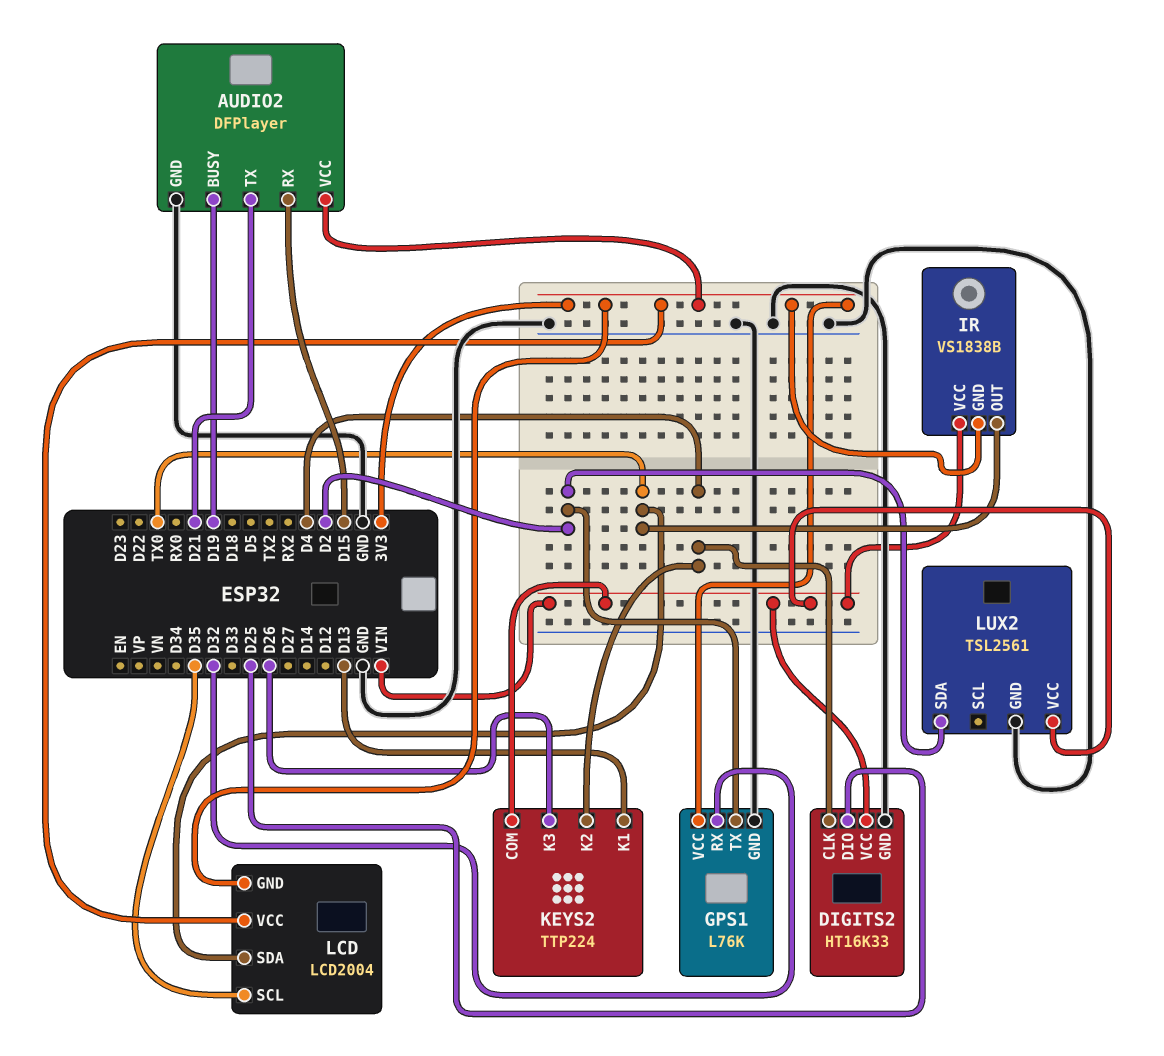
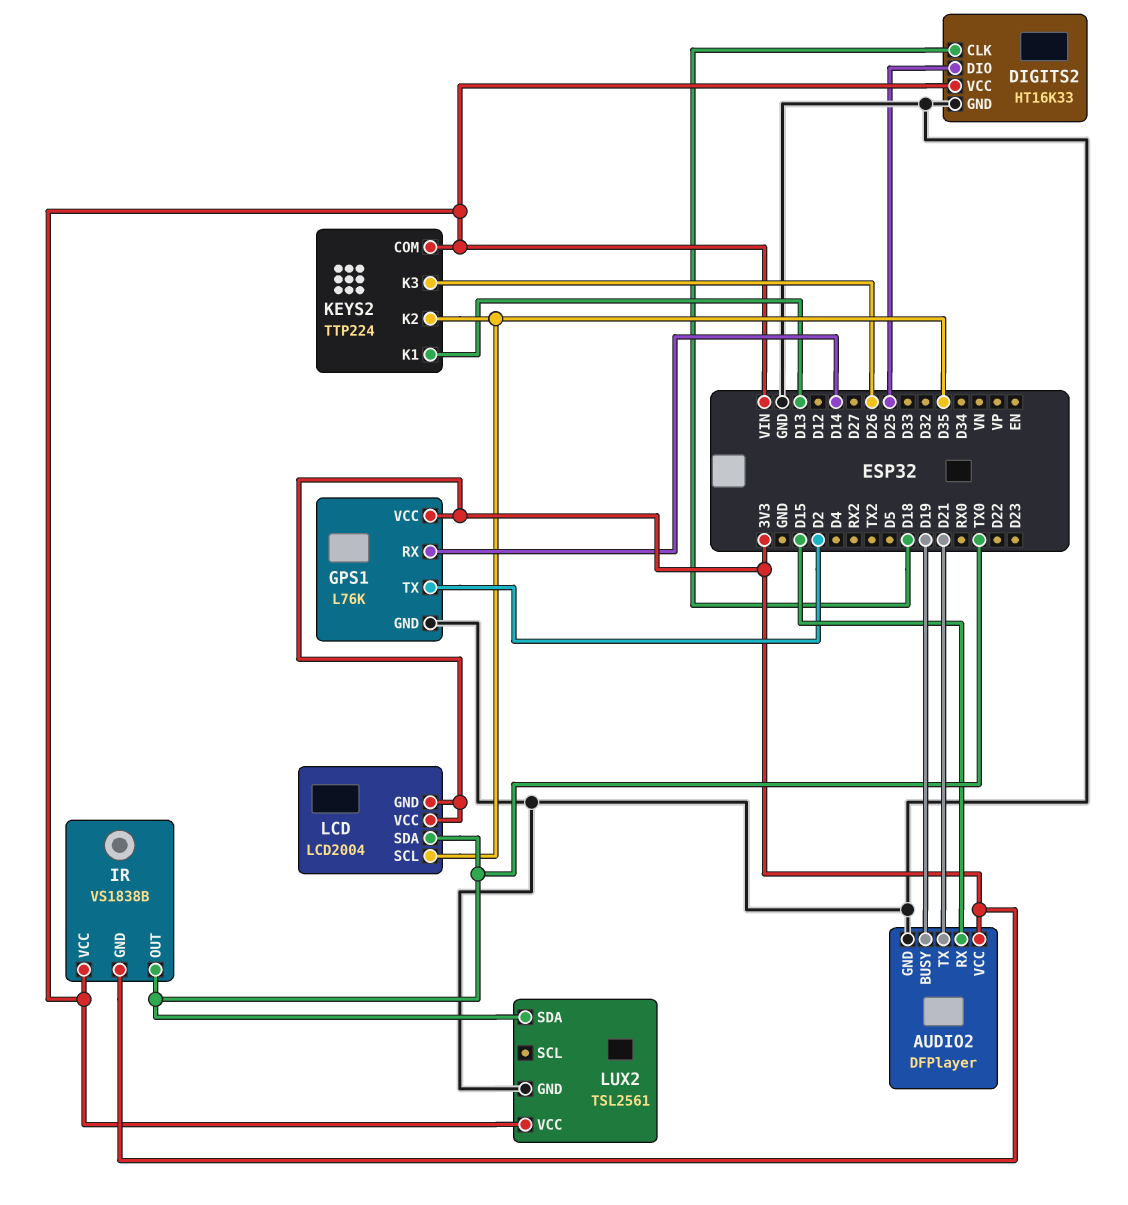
DIGITS2 pin CLK: D4 -> D18
GPS1 pin RX: D32 -> D14
KEYS2 pin K2: D4 -> D35
LUX2 pin SDA: D2 -> TX0

